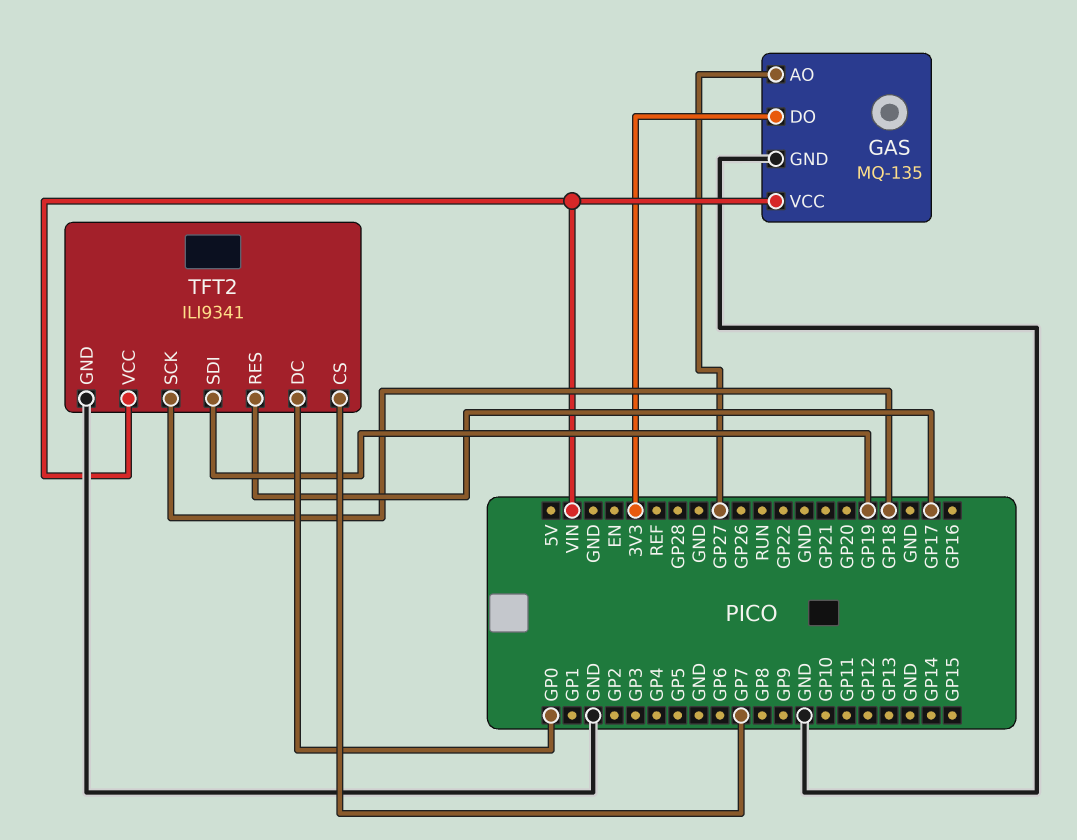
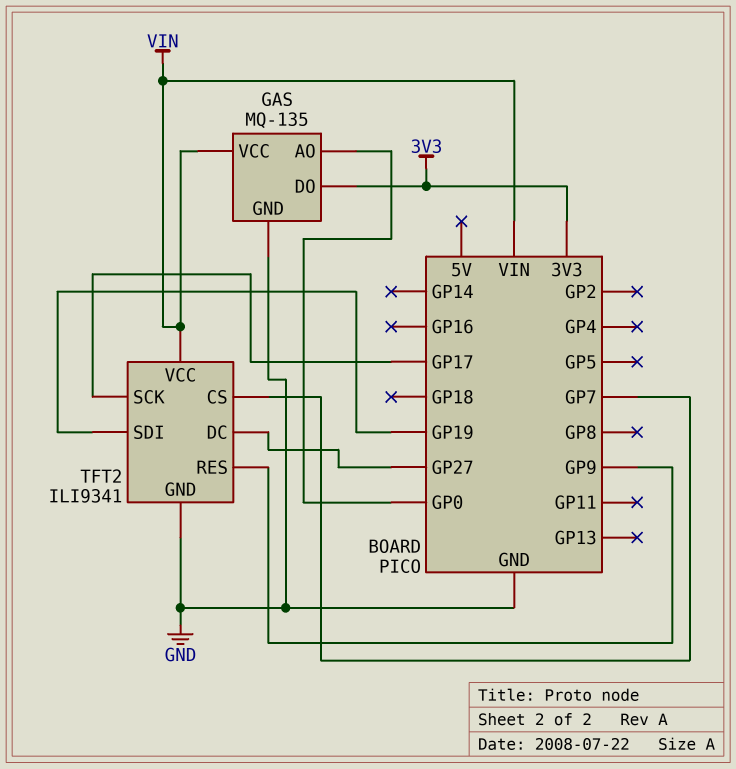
GAS pin AO: GP27 -> GP0
TFT2 pin DC: GP0 -> GP27
TFT2 pin RES: GP17 -> GP9
TFT2 pin SCK: GP18 -> GP17

